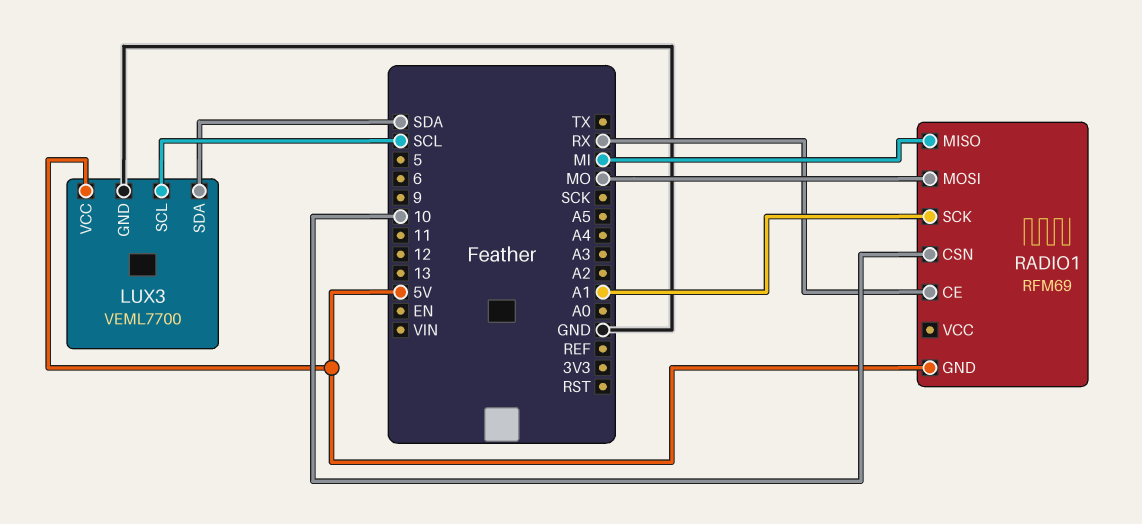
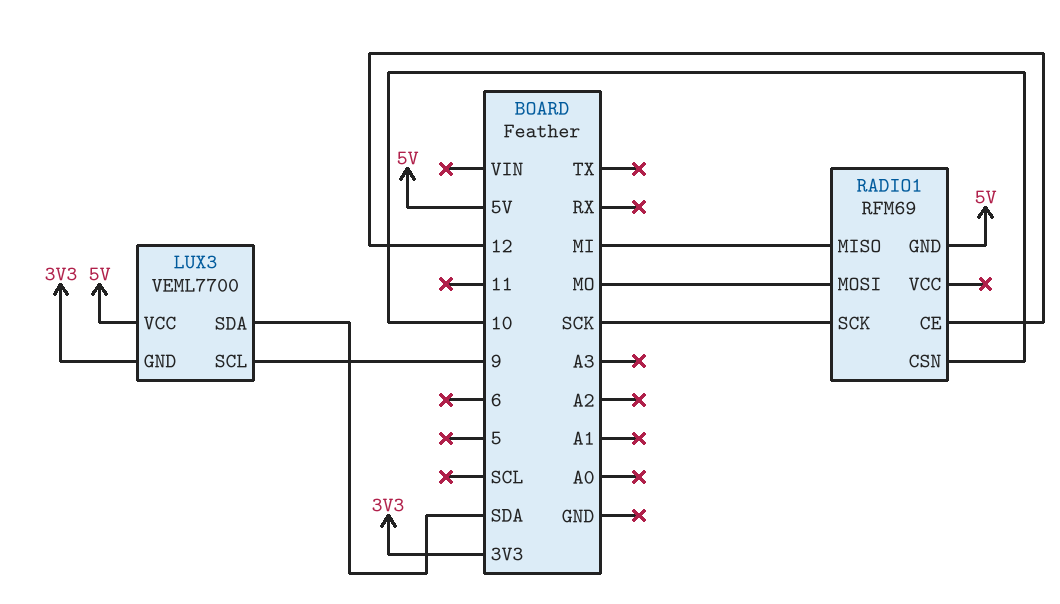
LUX3 pin GND: GND -> 3V3
LUX3 pin SCL: SCL -> 9
RADIO1 pin CE: RX -> 12
RADIO1 pin SCK: A1 -> SCK

